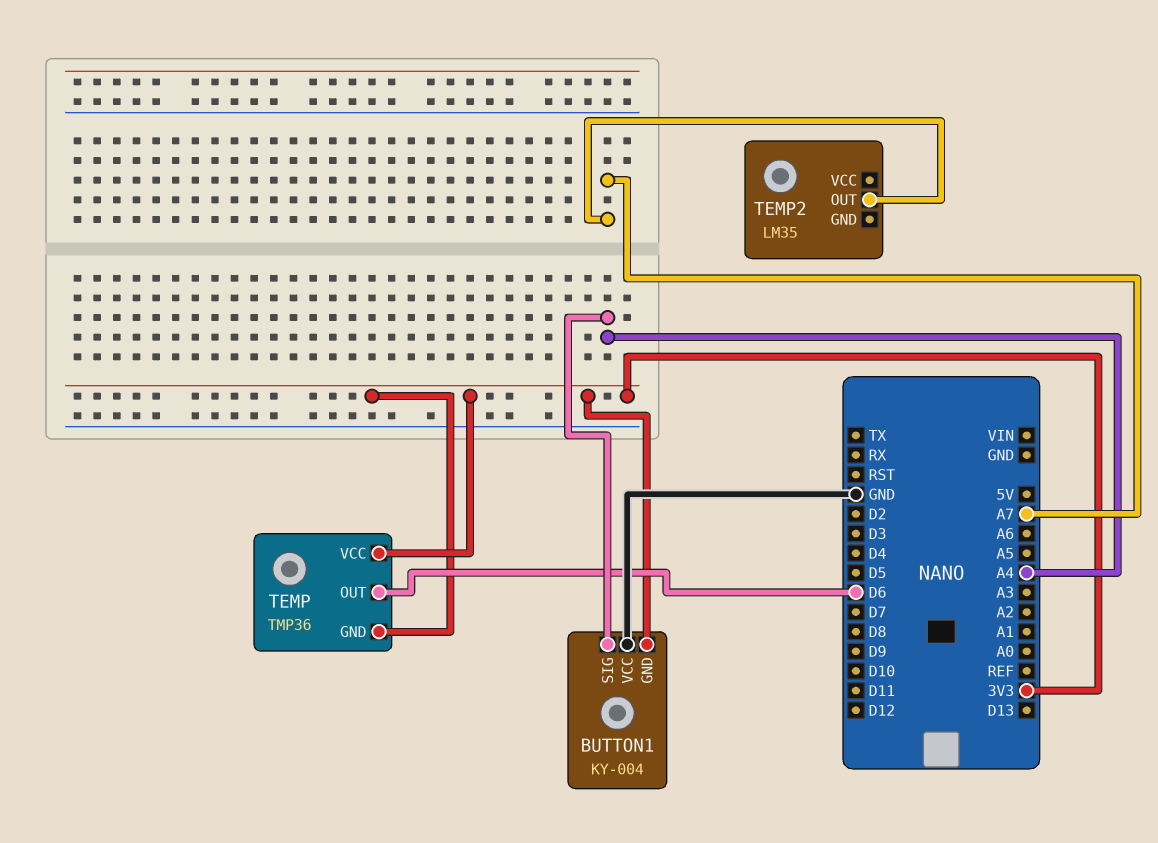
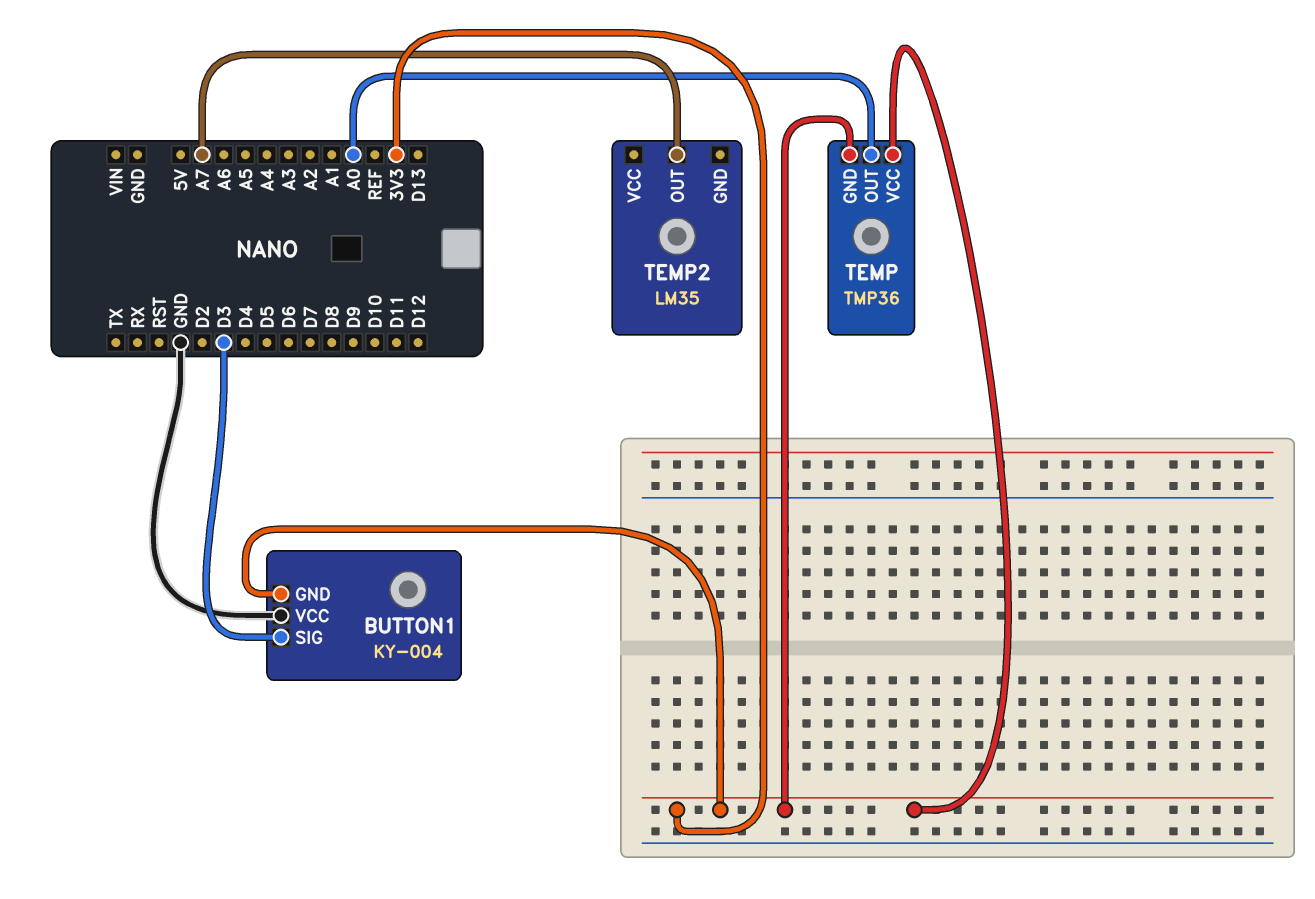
BUTTON1 pin SIG: A4 -> D3
TEMP pin OUT: D6 -> A0

